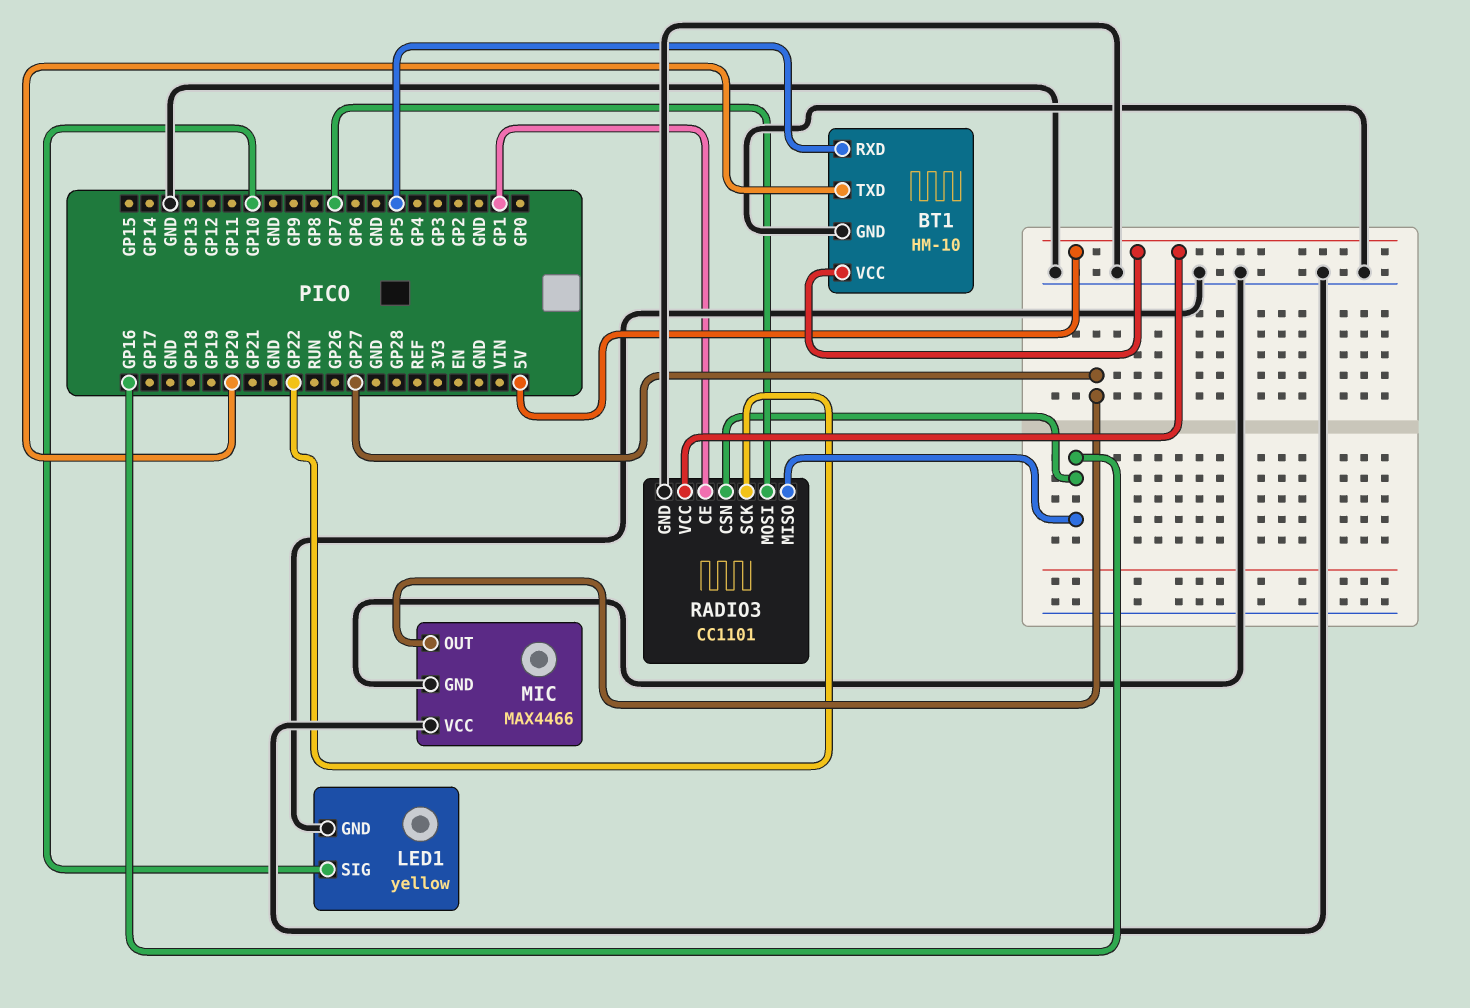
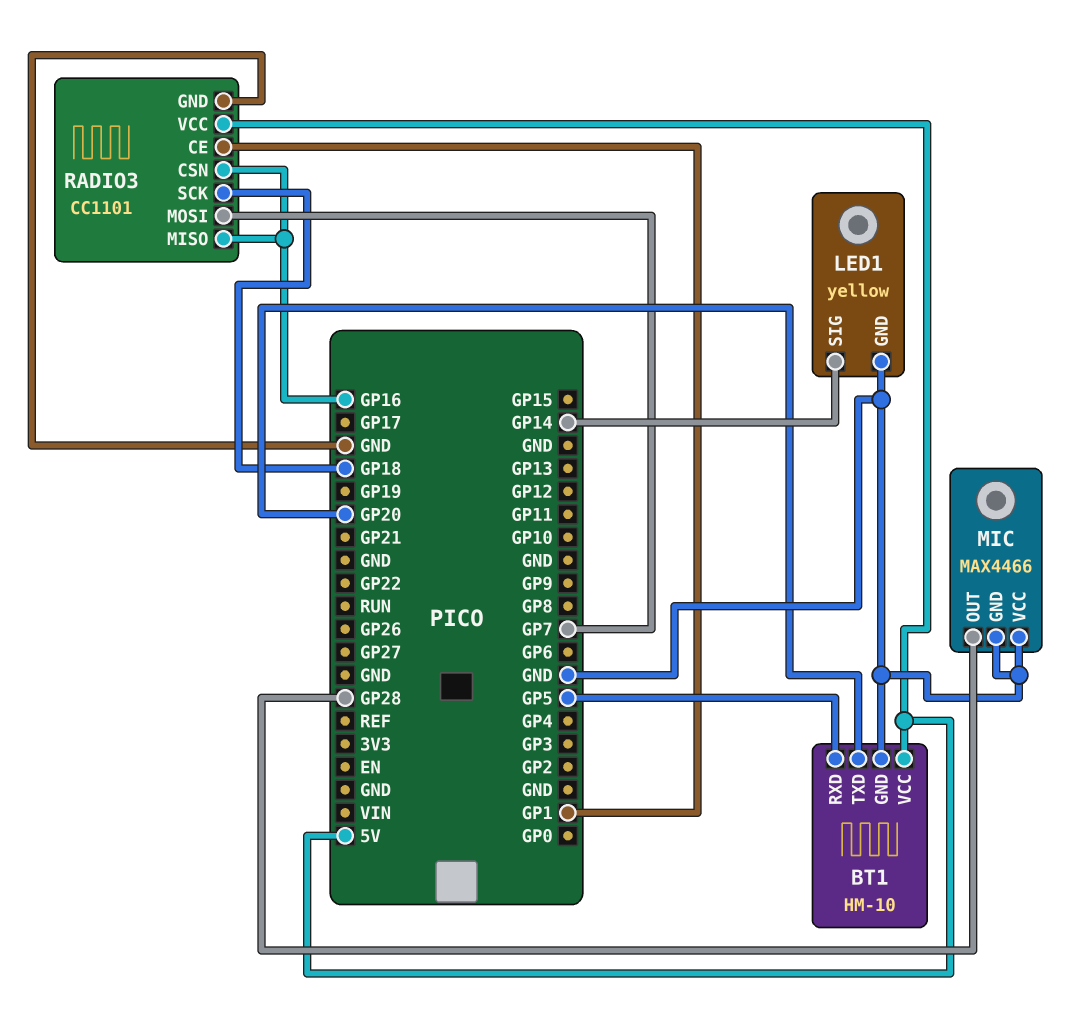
LED1 pin SIG: GP10 -> GP14
MIC pin OUT: GP27 -> GP28
RADIO3 pin SCK: GP22 -> GP18

